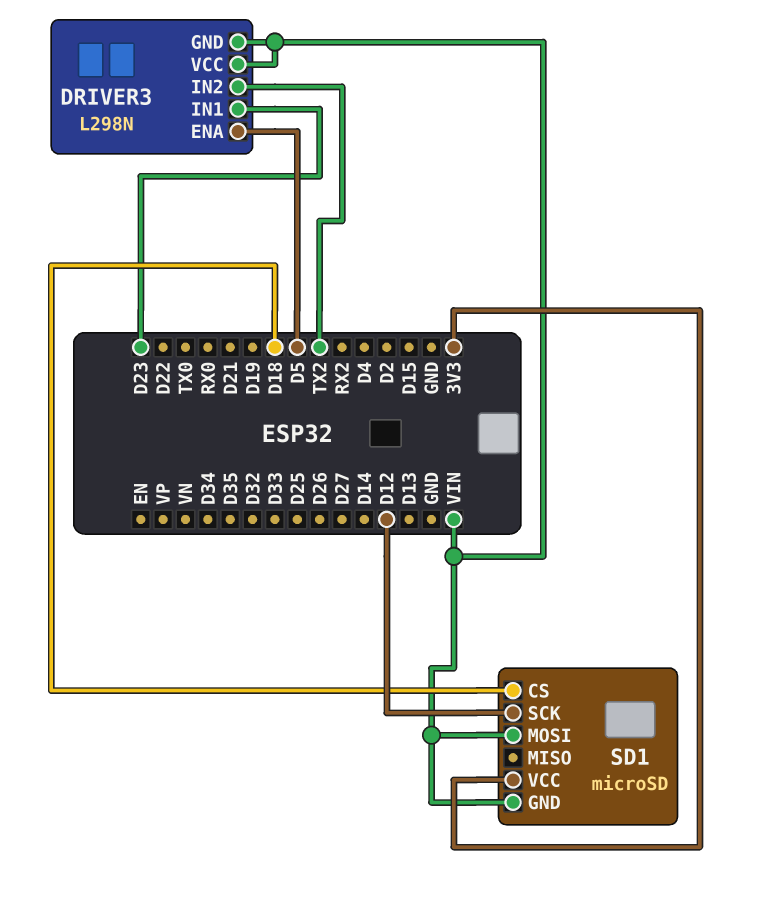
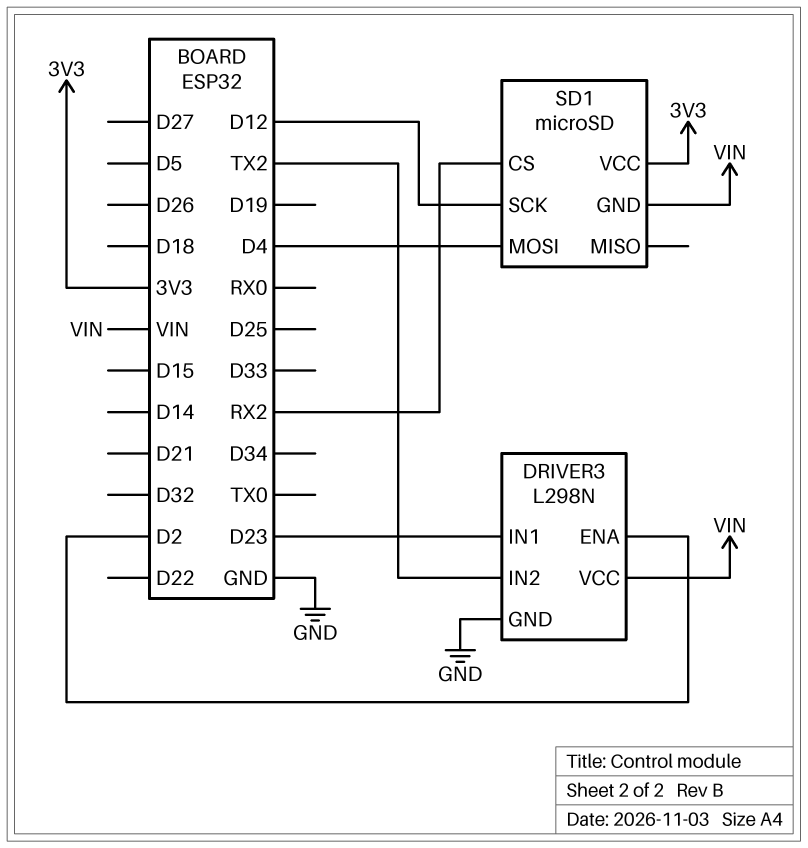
DRIVER3 pin ENA: D5 -> D2
DRIVER3 pin GND: VIN -> GND
SD1 pin CS: D18 -> RX2
SD1 pin MOSI: VIN -> D4

